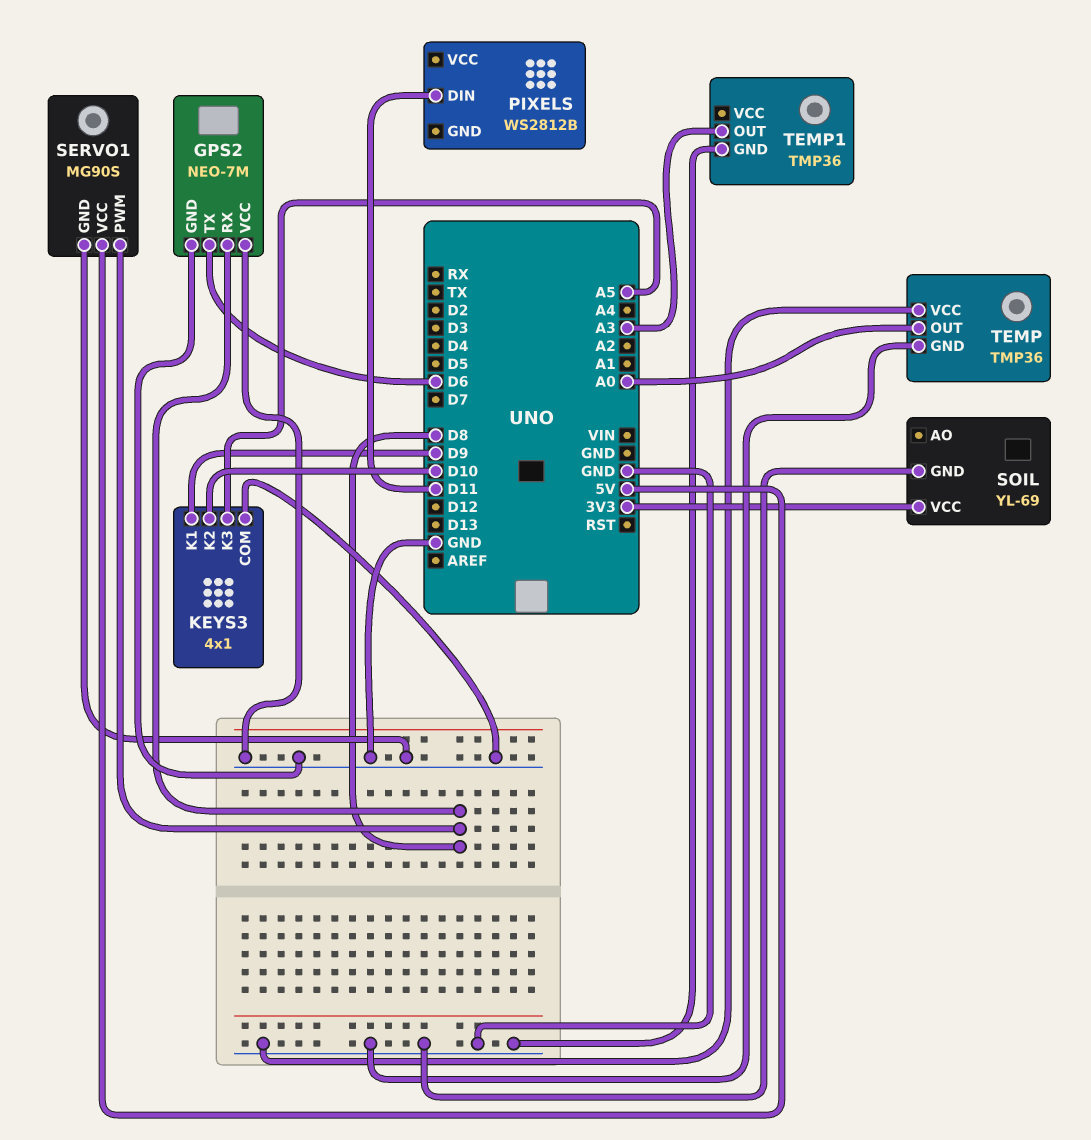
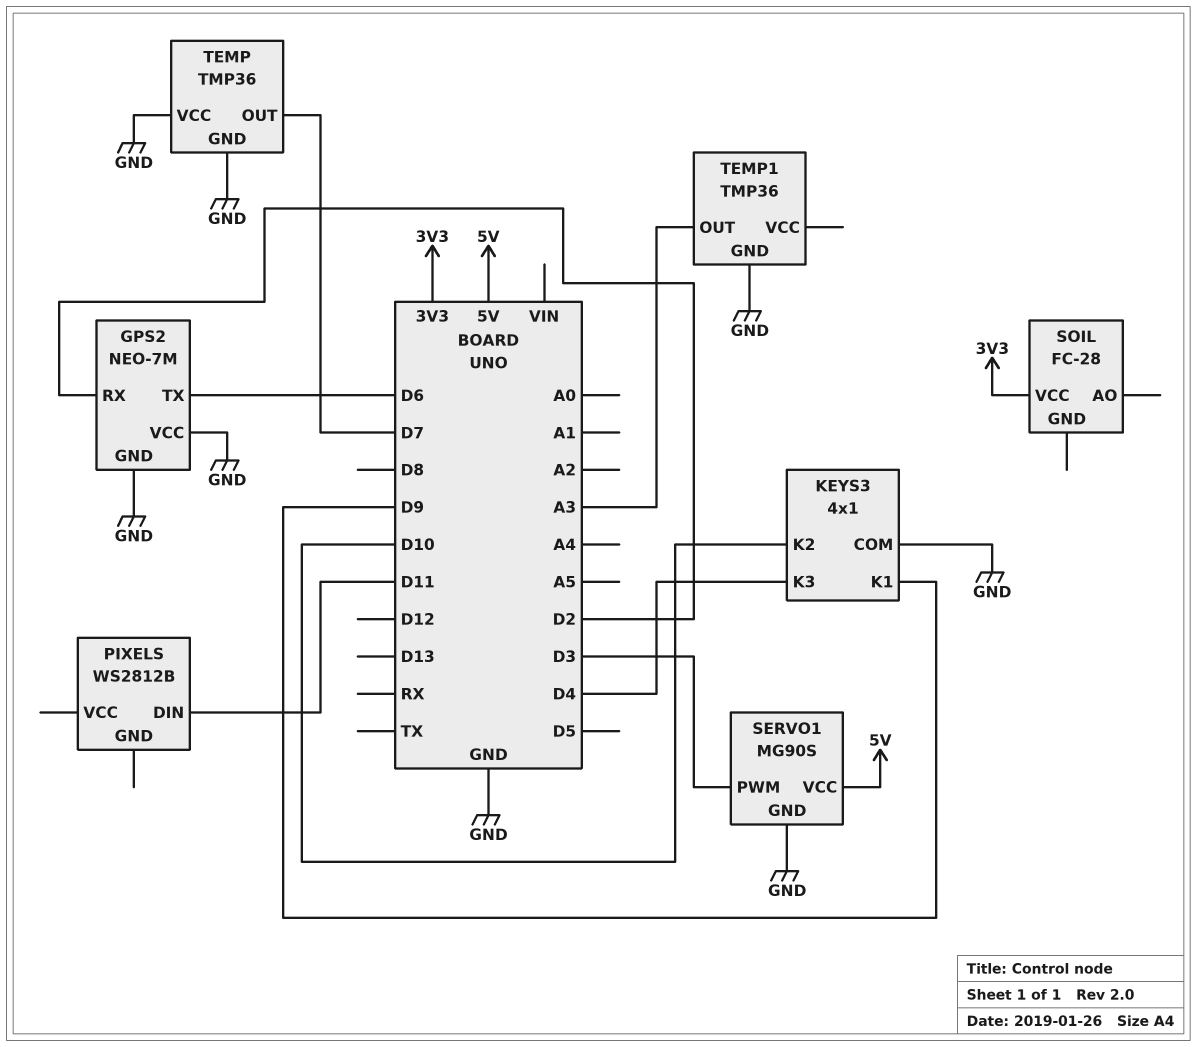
GPS2 pin RX: D8 -> D2
KEYS3 pin K3: A5 -> D4
SERVO1 pin PWM: D8 -> D3
SOIL: YL-69 -> FC-28
SOIL pin GND: GND -> none
TEMP pin OUT: A0 -> D7

